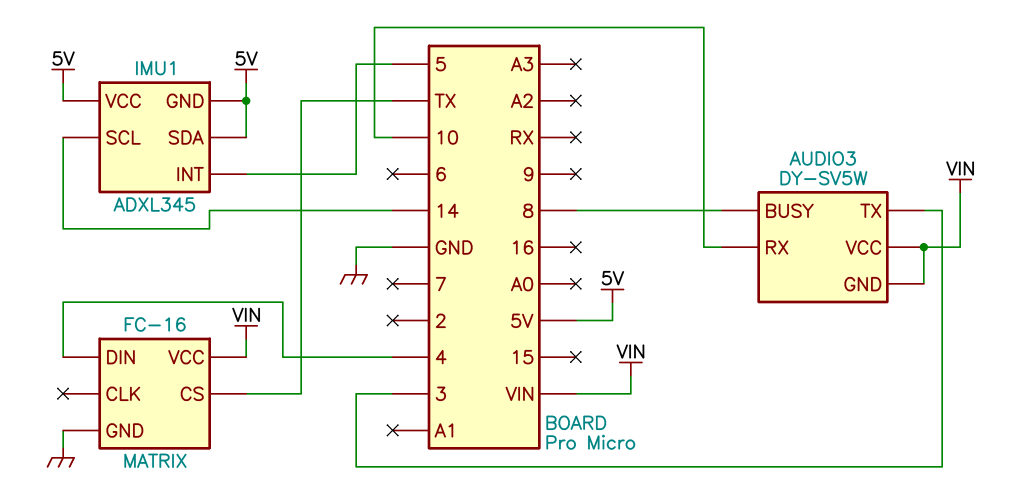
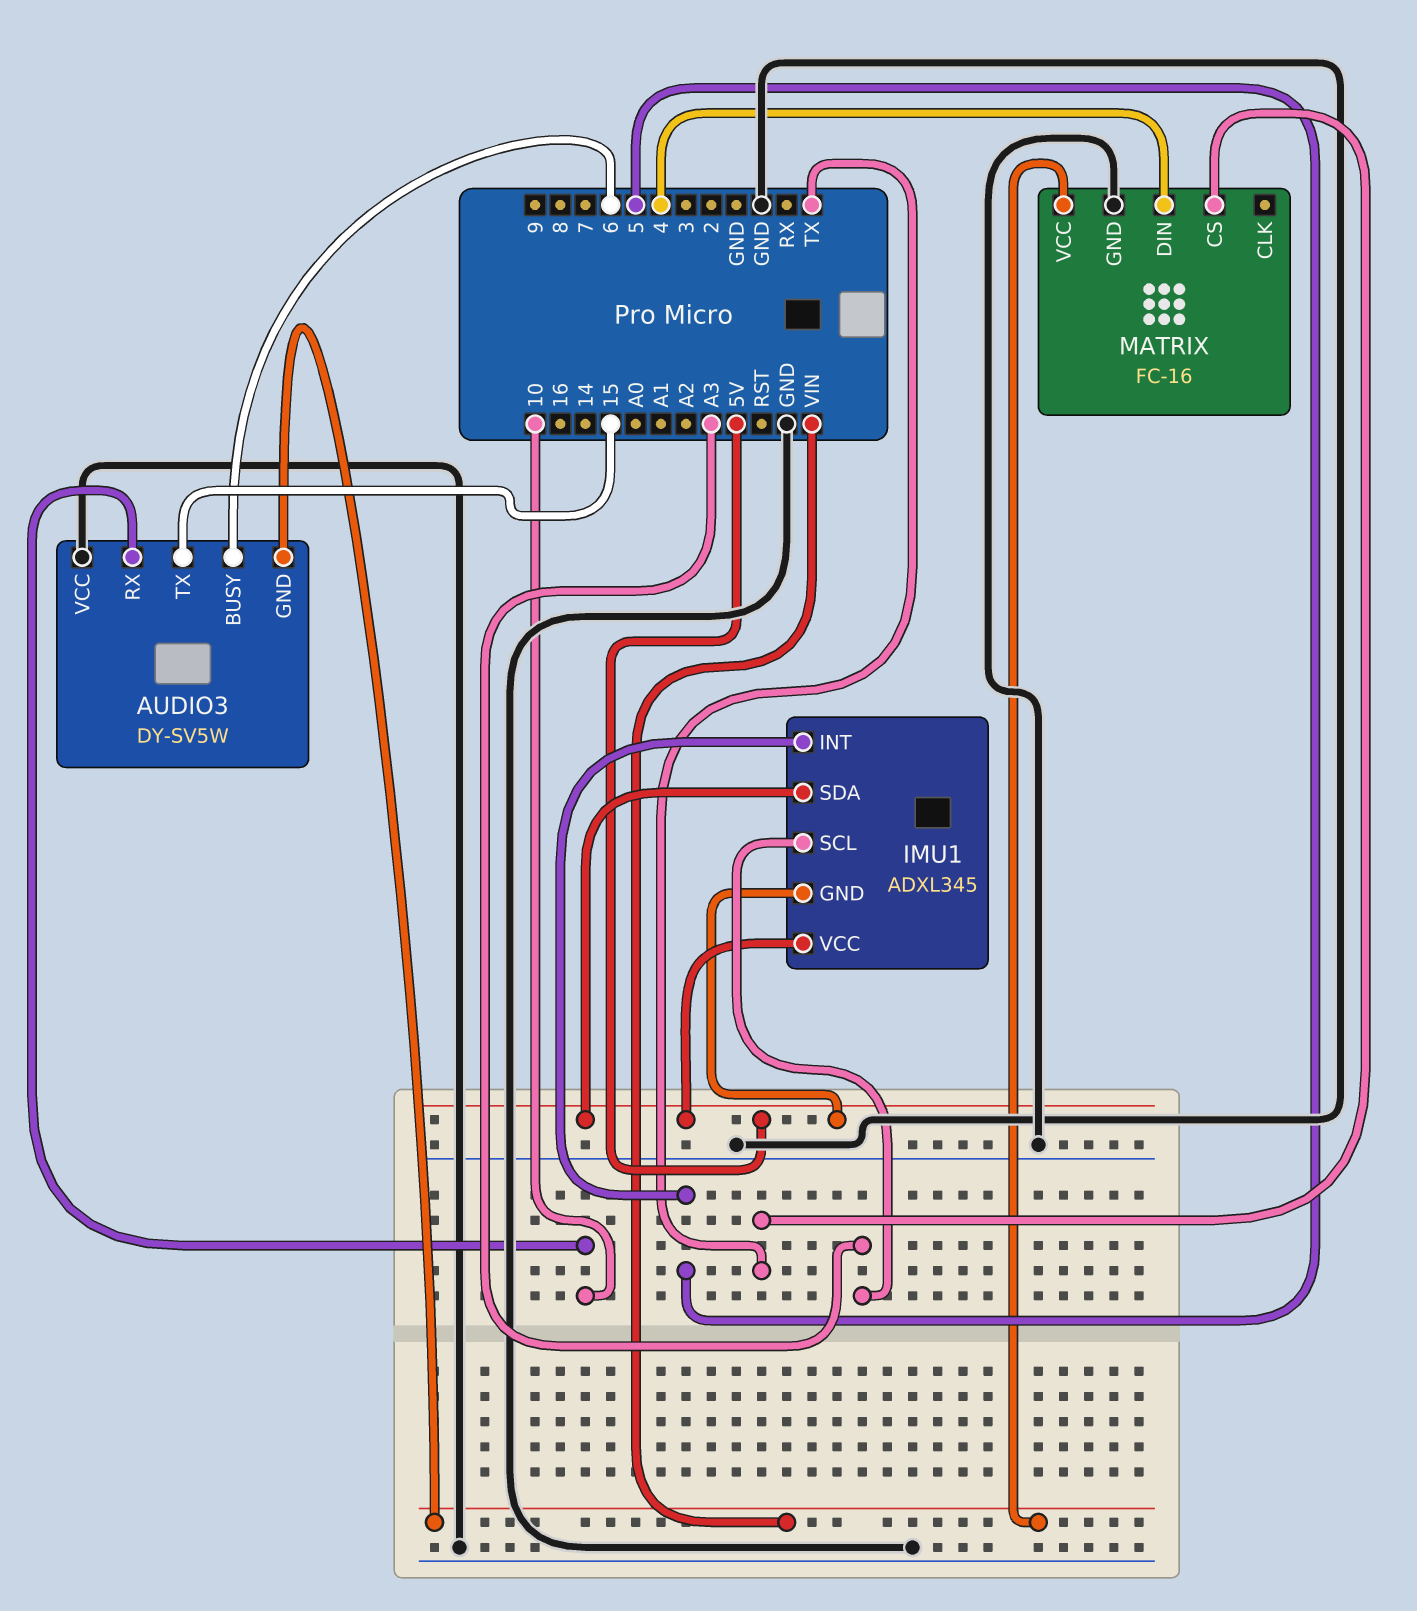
AUDIO3 pin BUSY: 8 -> 6
AUDIO3 pin TX: 3 -> 15
AUDIO3 pin VCC: VIN -> GND
IMU1 pin SCL: 14 -> A3

